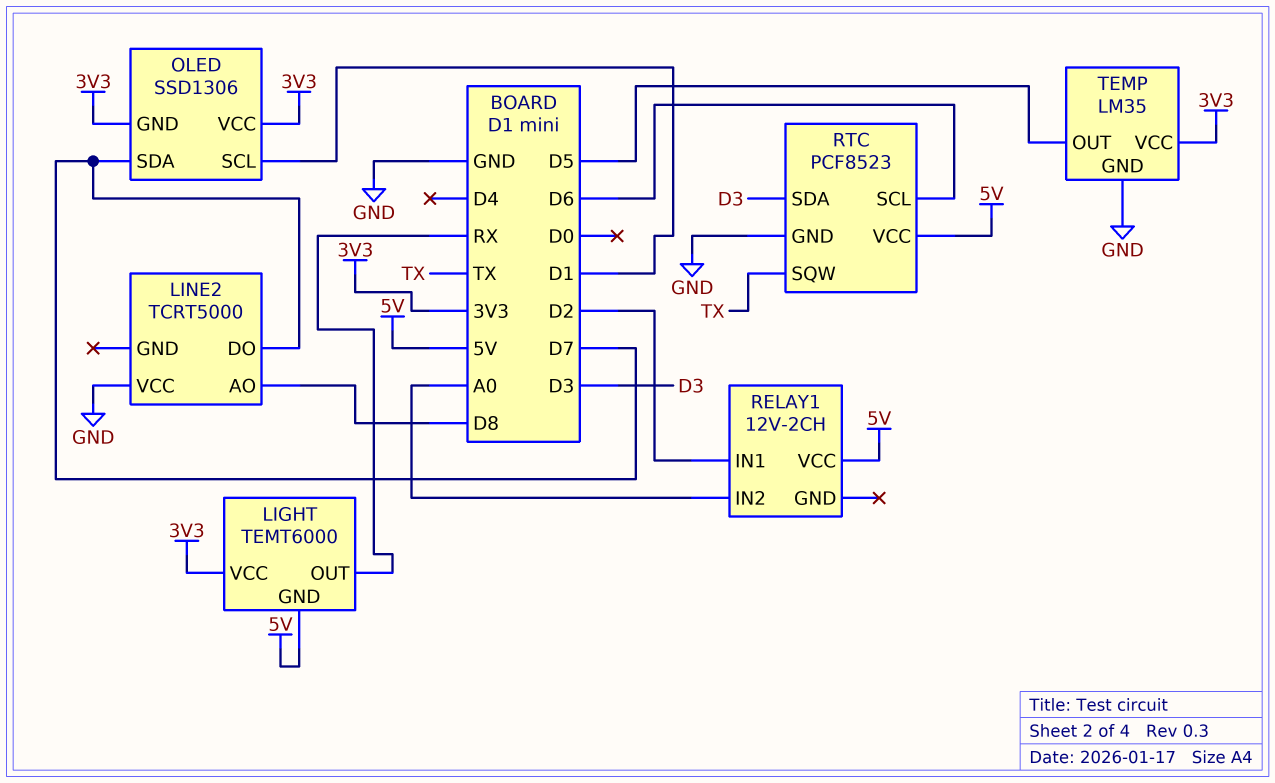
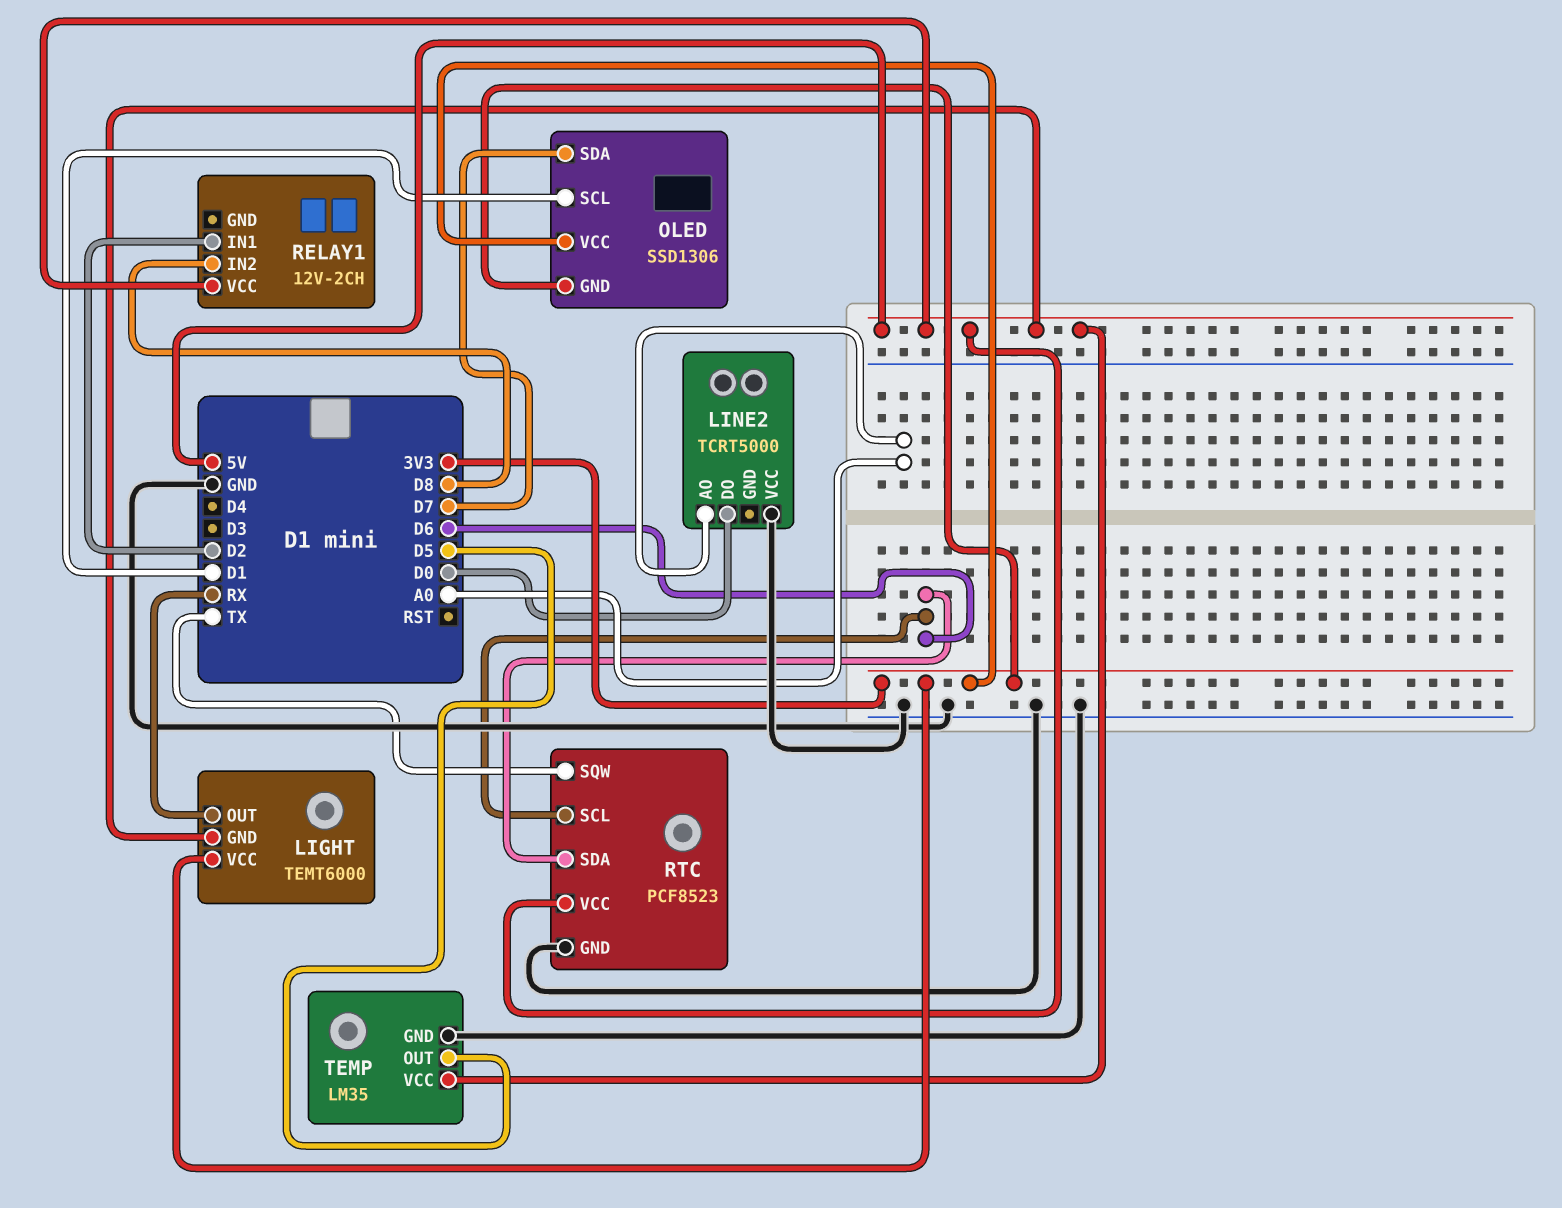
LINE2 pin AO: D8 -> A0
LINE2 pin DO: D7 -> D0
RELAY1 pin IN2: A0 -> D8
RTC pin SDA: D3 -> D6
TEMP pin VCC: 3V3 -> 5V

